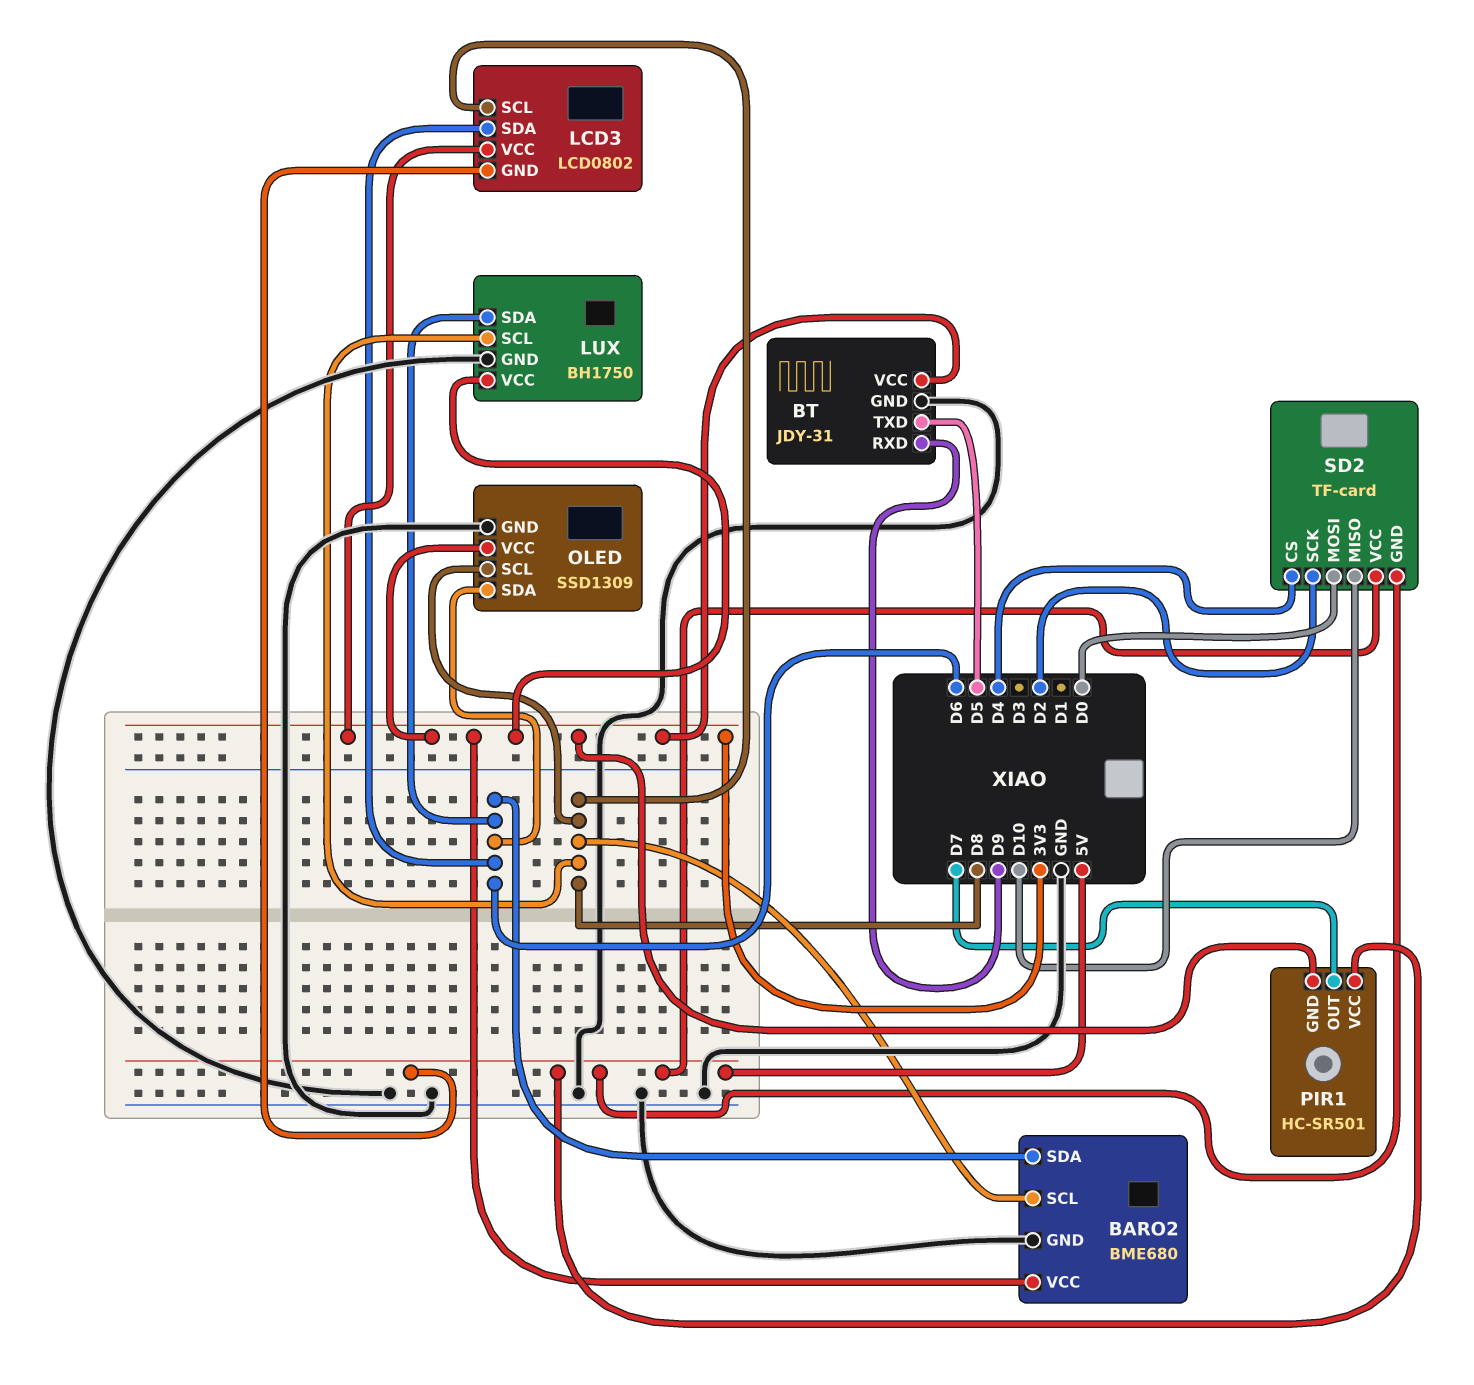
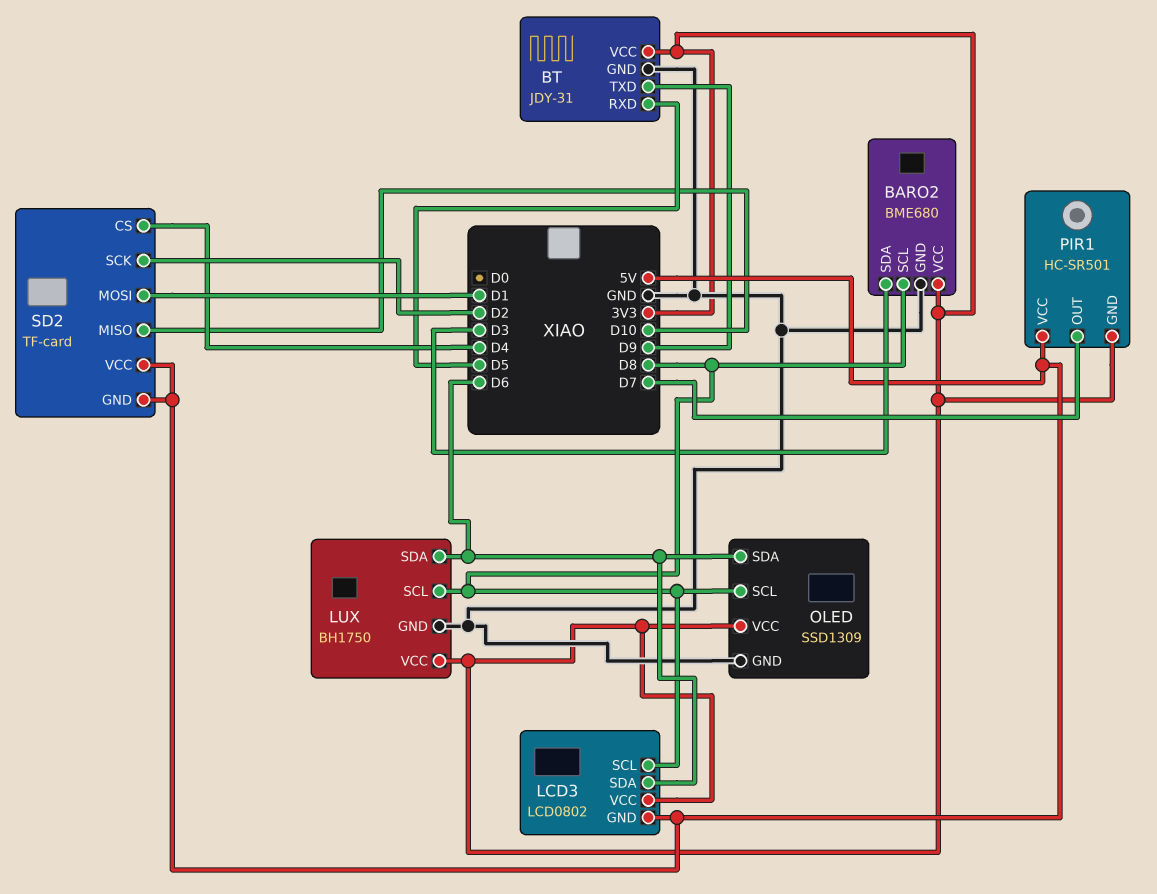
BARO2 pin SDA: D6 -> D3
BT pin RXD: D9 -> D5
BT pin TXD: D5 -> D9
SD2 pin MOSI: D0 -> D1

